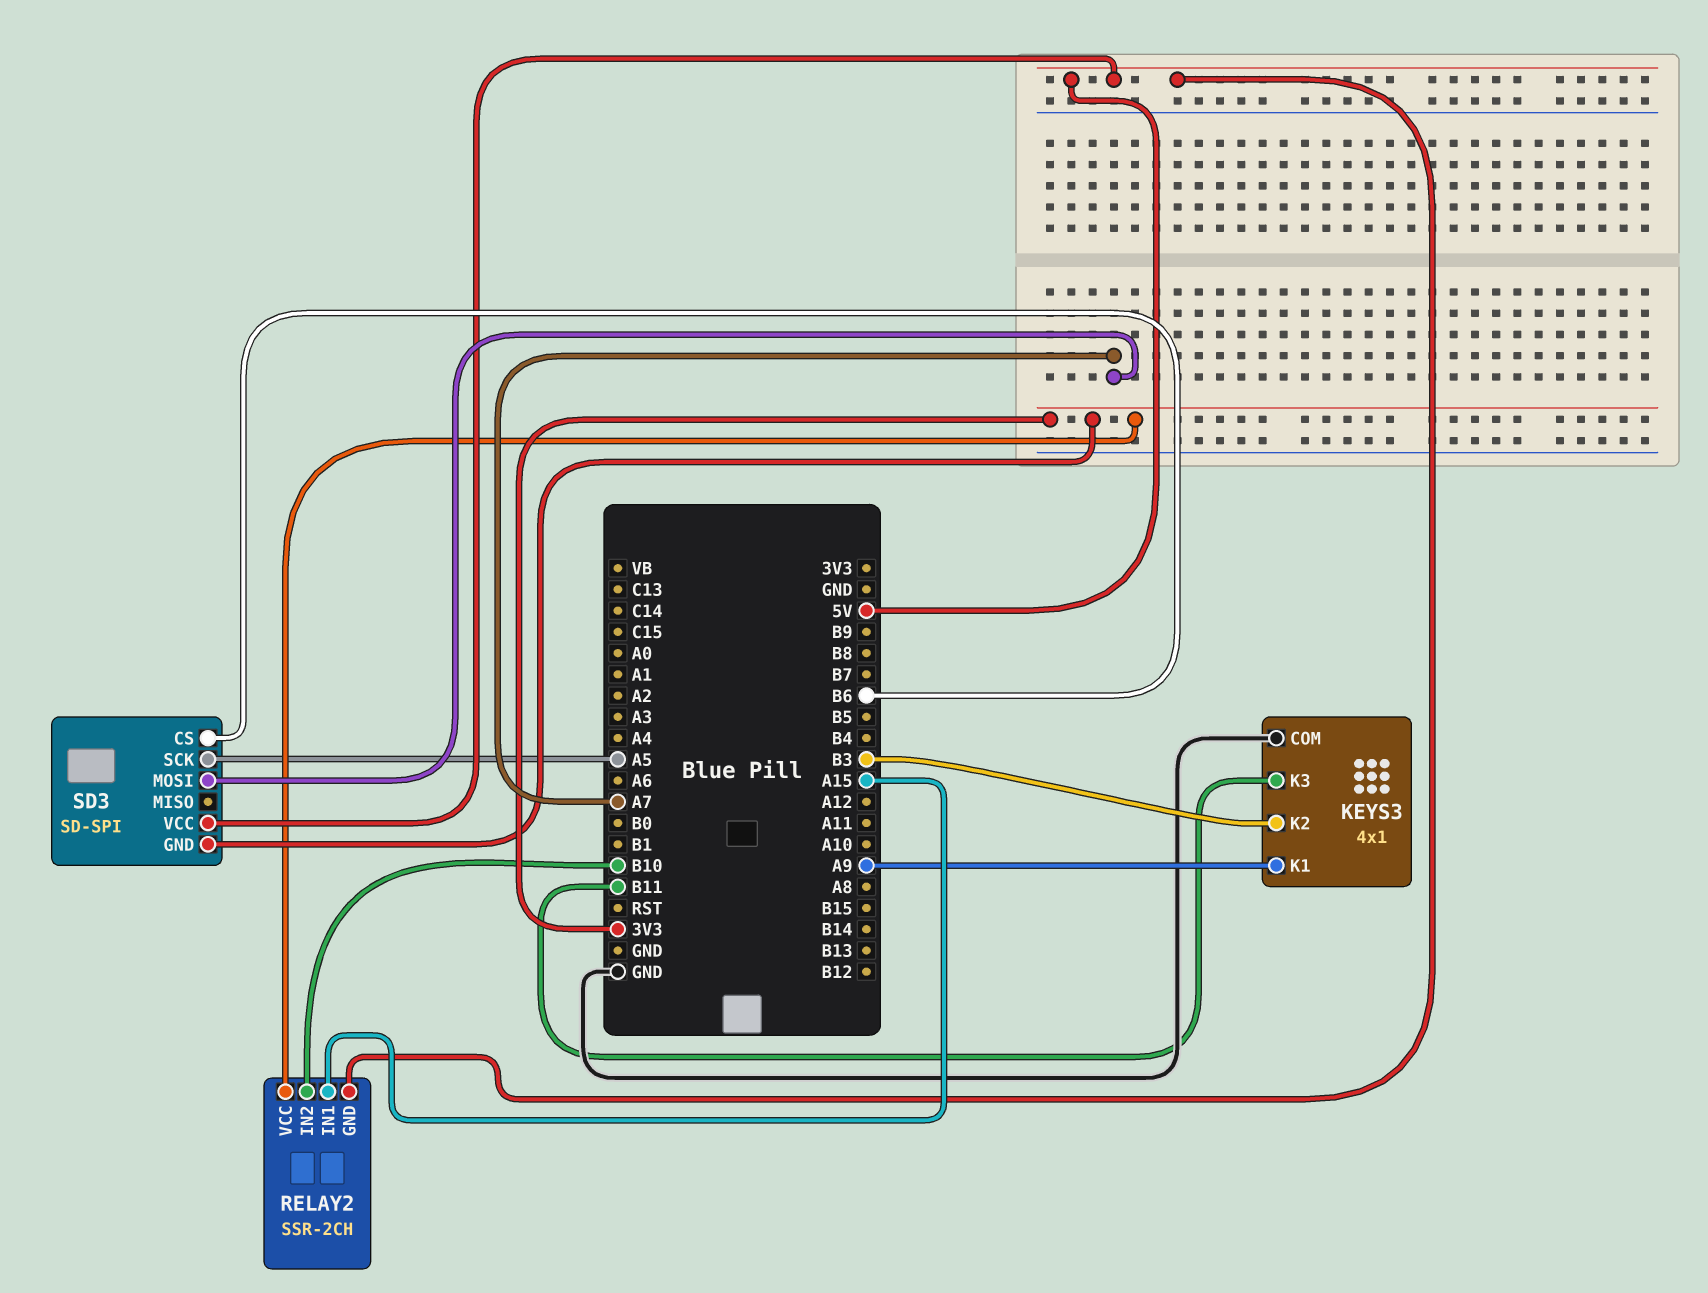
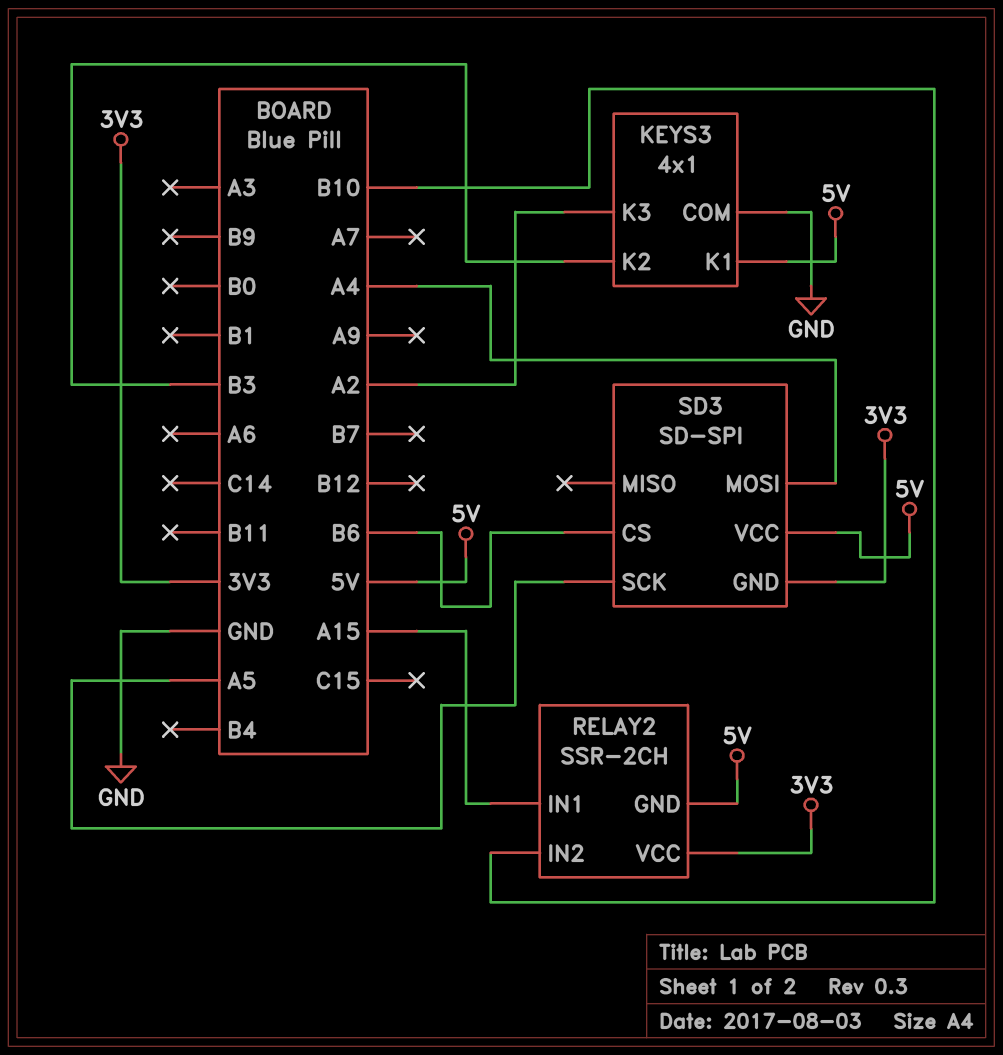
KEYS3 pin K1: A9 -> 5V
KEYS3 pin K3: B11 -> A2
SD3 pin MOSI: A7 -> A4

